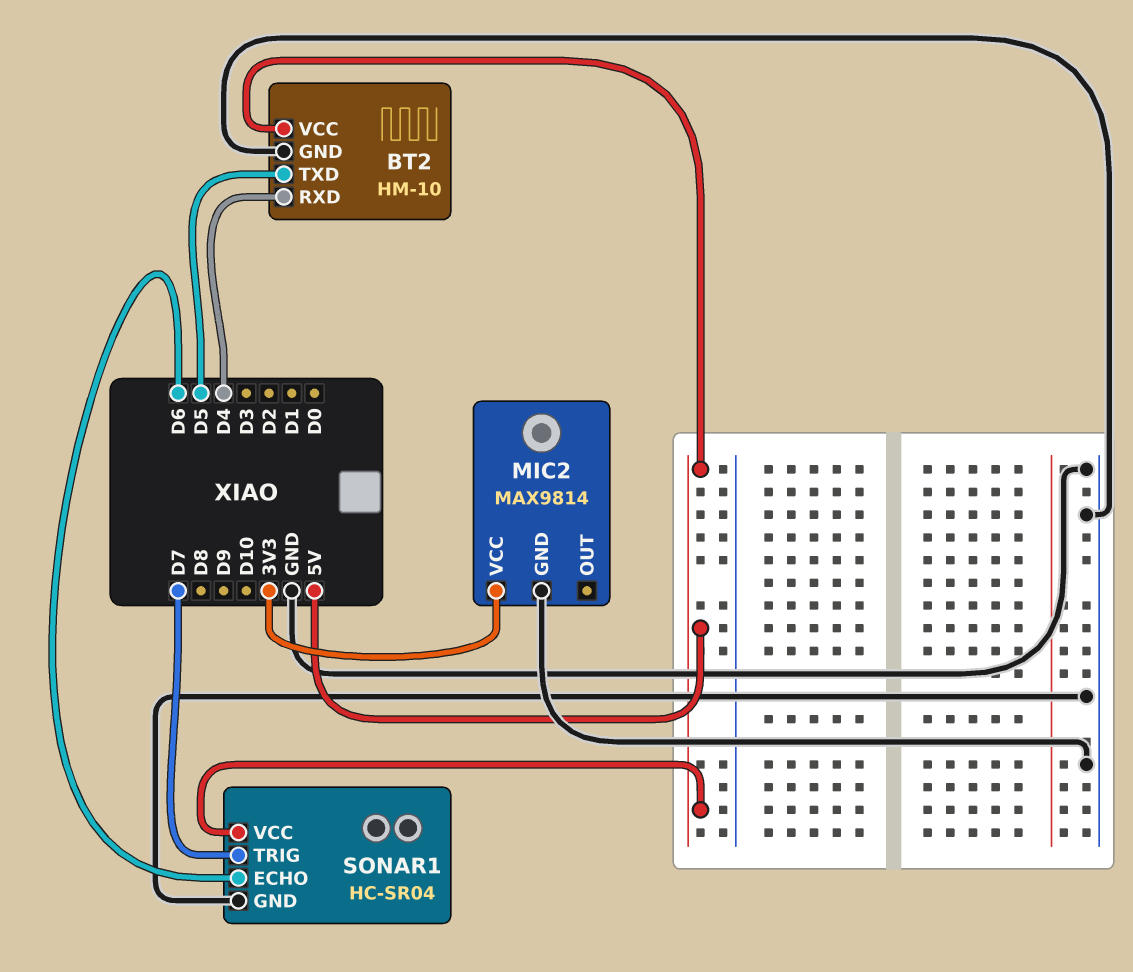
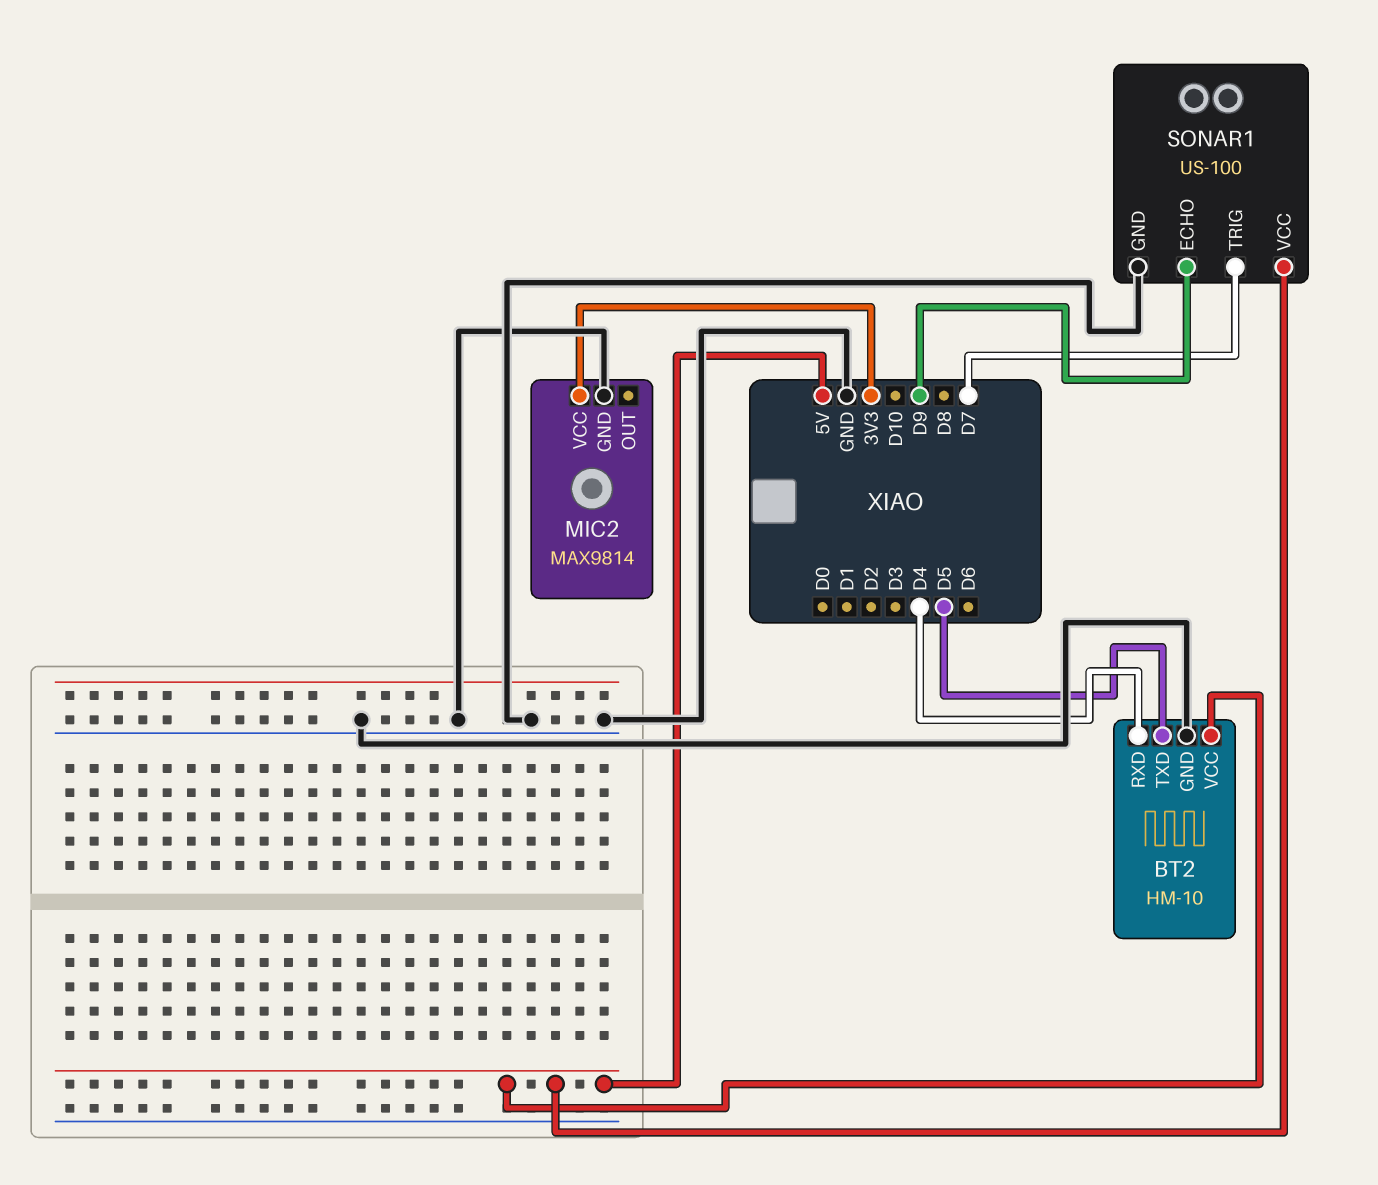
SONAR1: HC-SR04 -> US-100
SONAR1 pin ECHO: D6 -> D9

